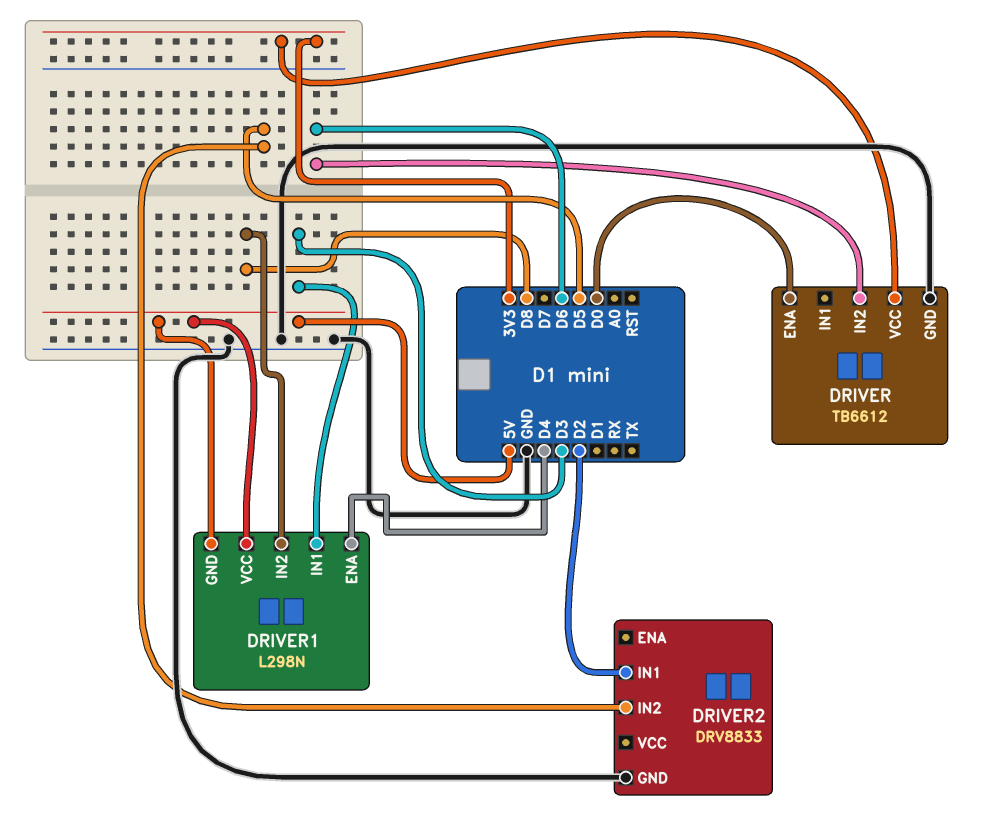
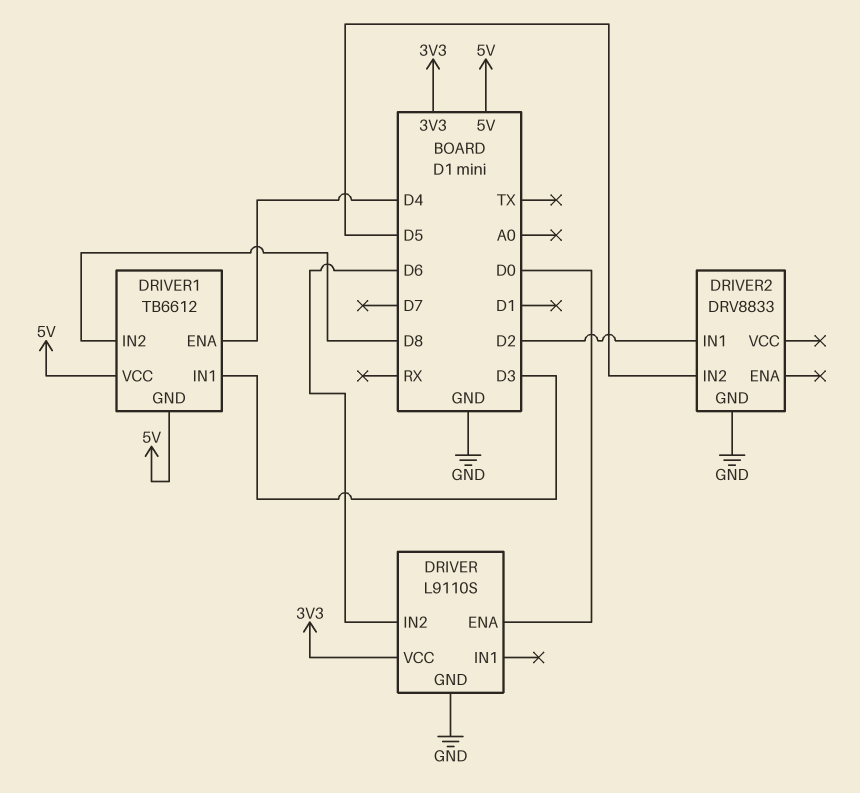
DRIVER: TB6612 -> L9110S
DRIVER1: L298N -> TB6612

